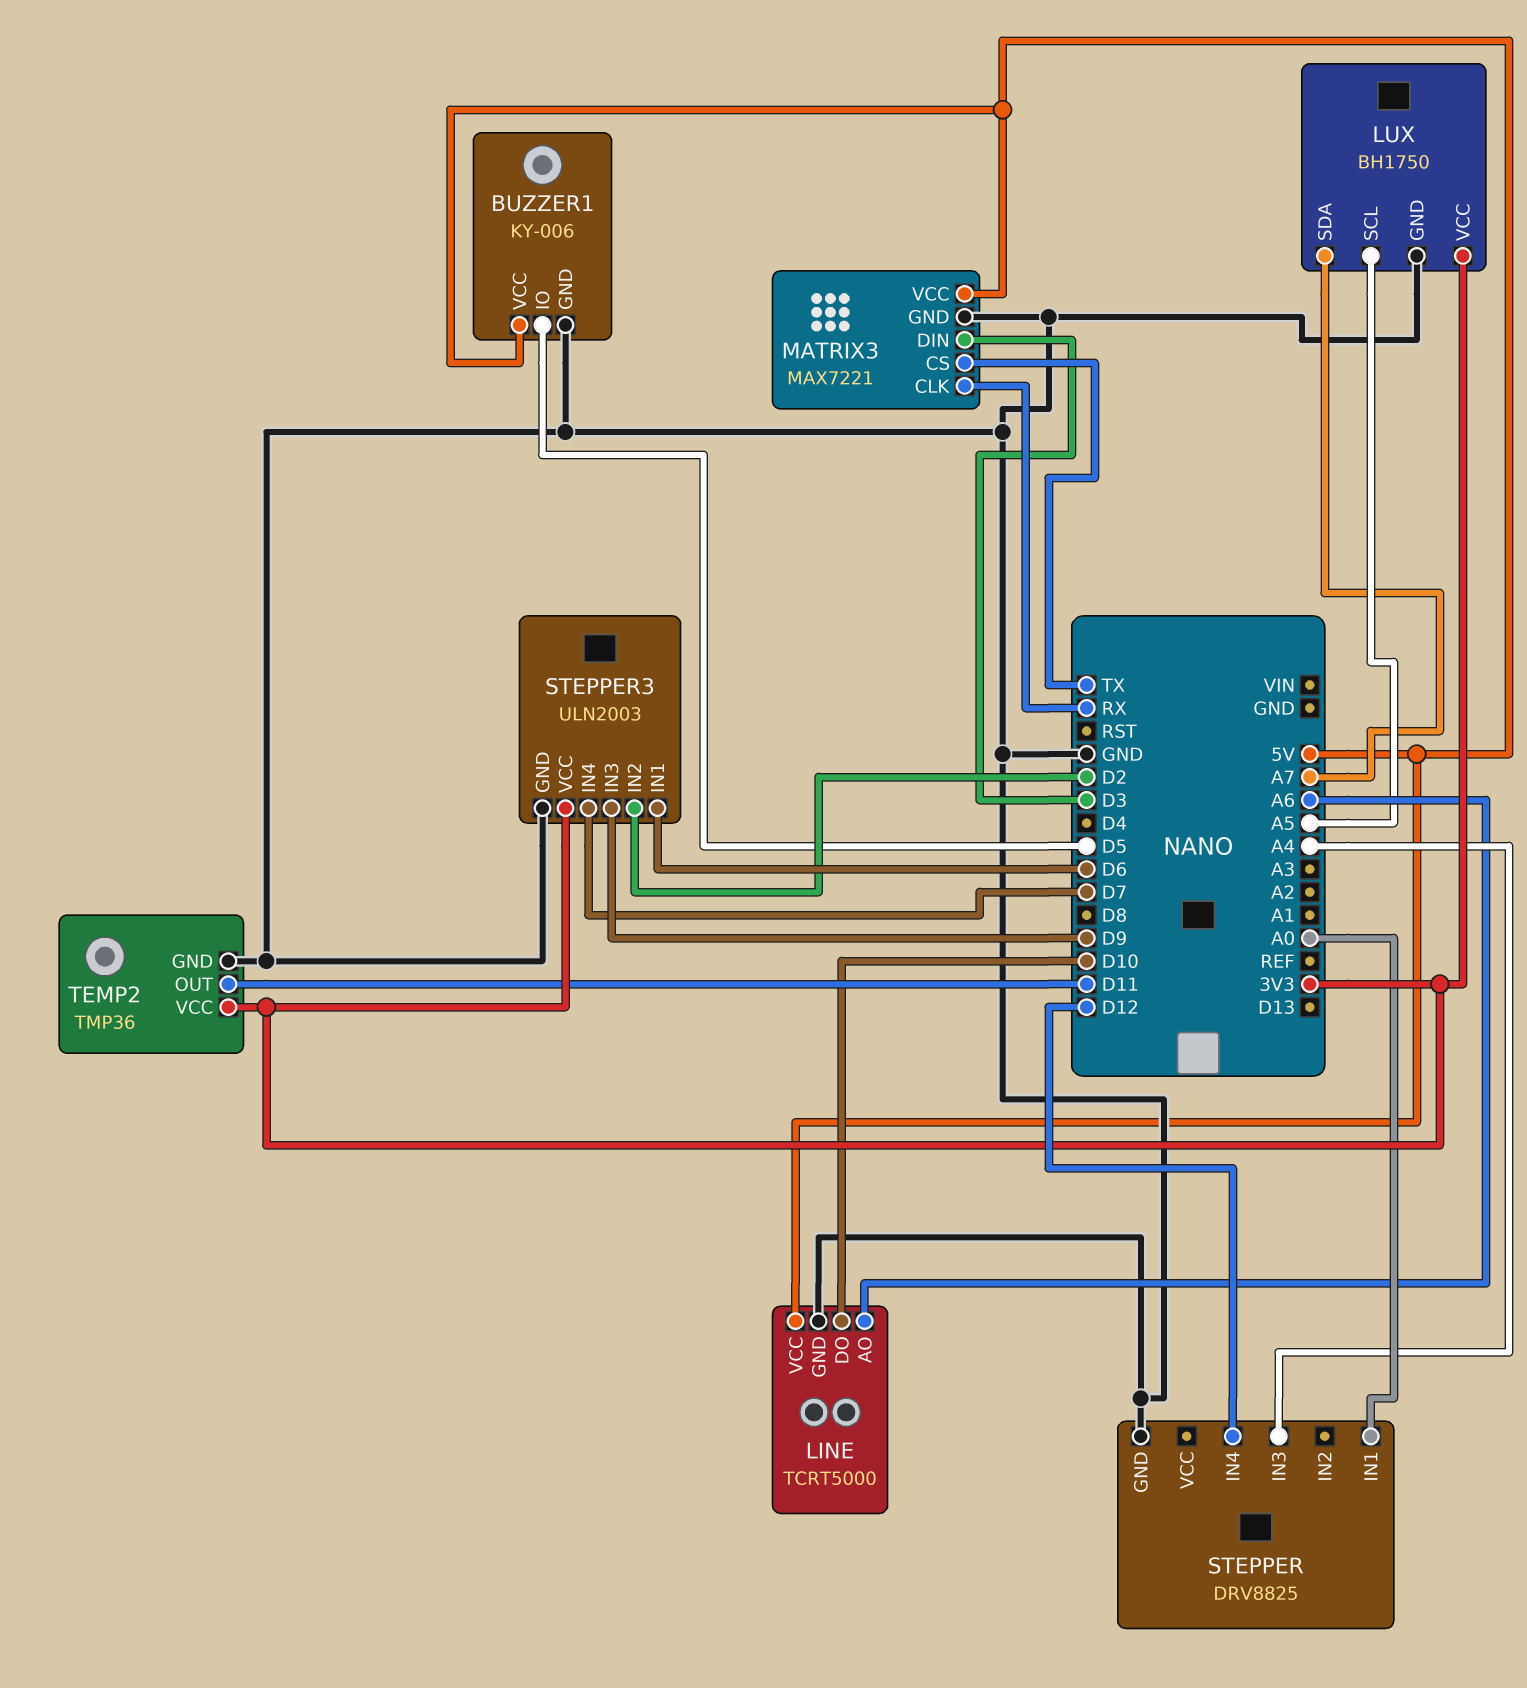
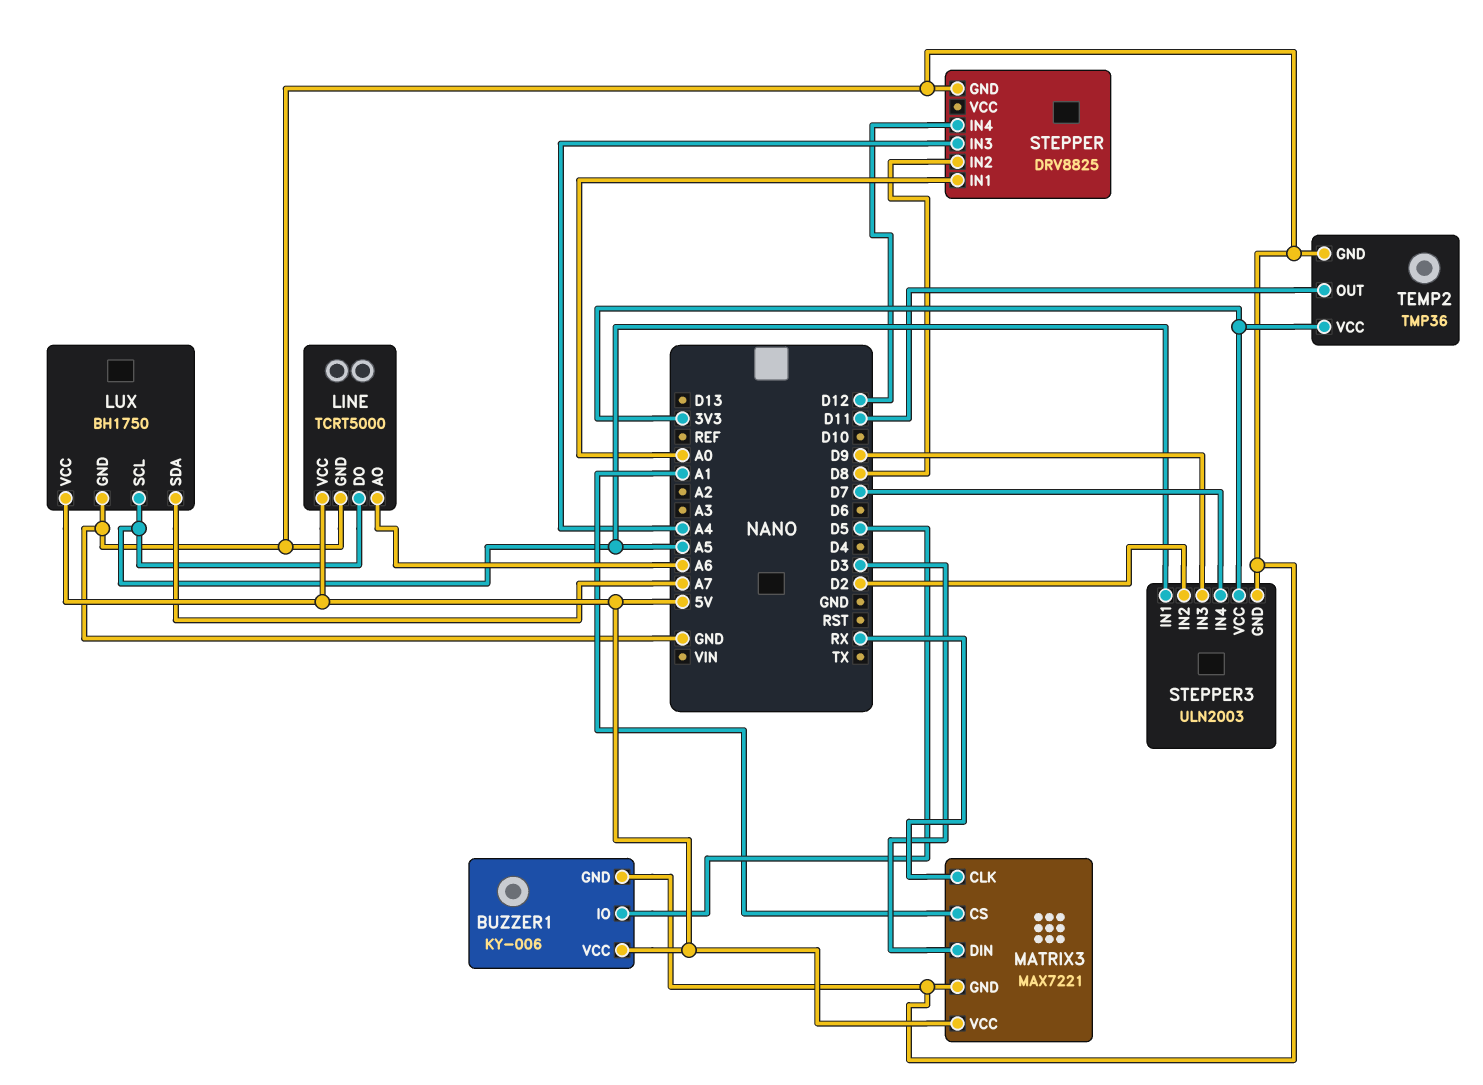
LINE pin DO: D10 -> A5
LUX pin VCC: 3V3 -> 5V
MATRIX3 pin CS: TX -> A1
STEPPER pin IN2: none -> D8
STEPPER3 pin IN1: D6 -> A5

